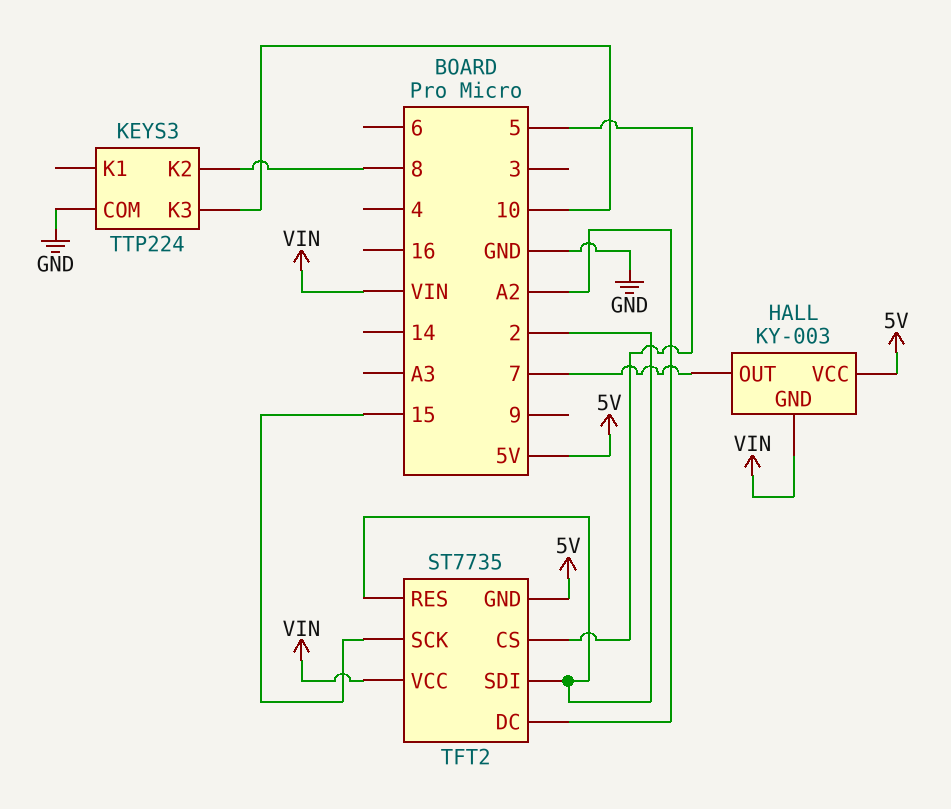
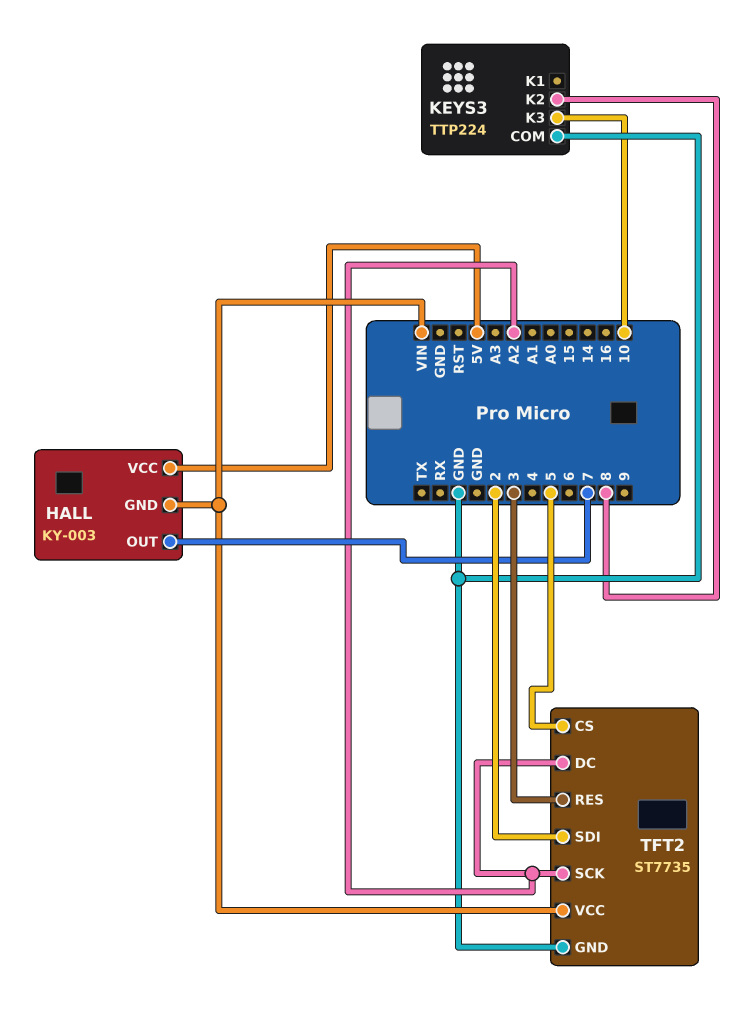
TFT2 pin GND: 5V -> GND
TFT2 pin RES: 2 -> 3
TFT2 pin SCK: 15 -> A2

